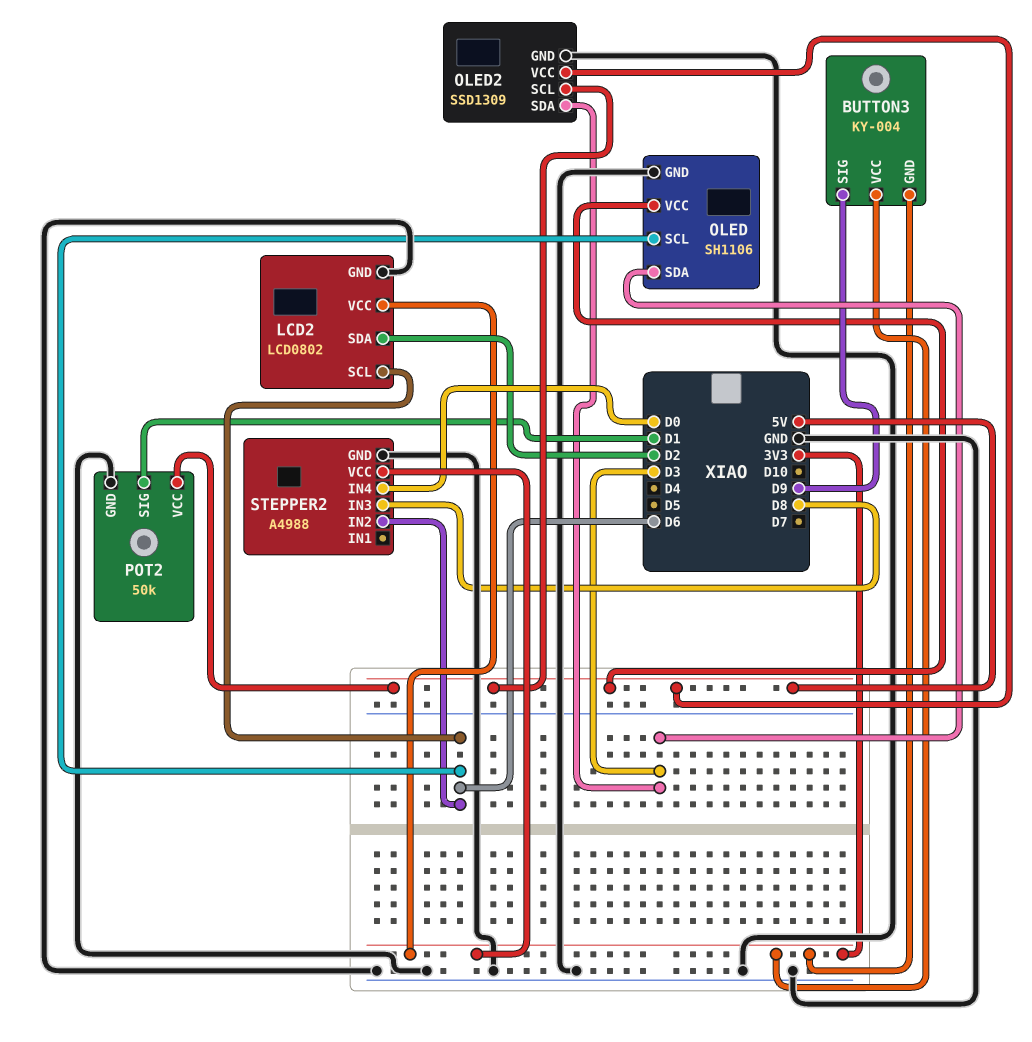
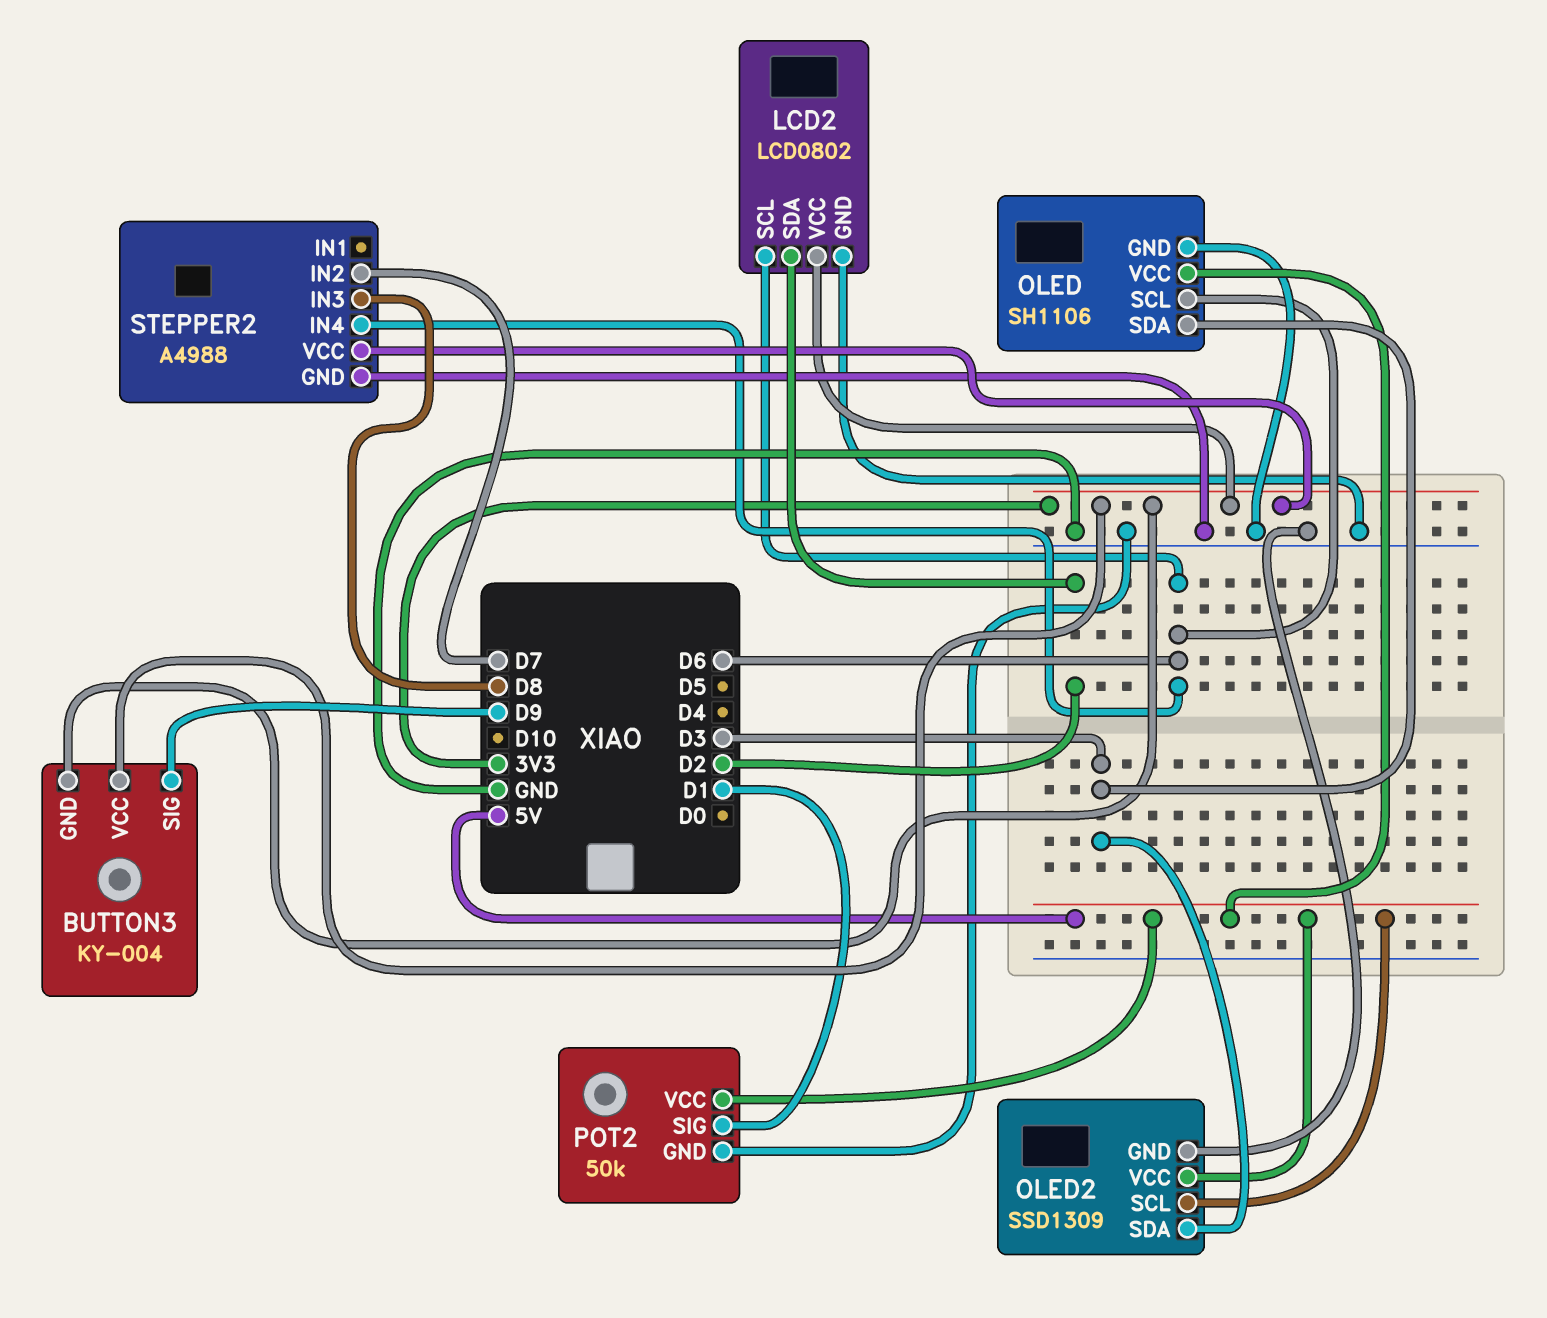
STEPPER2 pin IN2: D6 -> D7
STEPPER2 pin IN4: D0 -> D6

